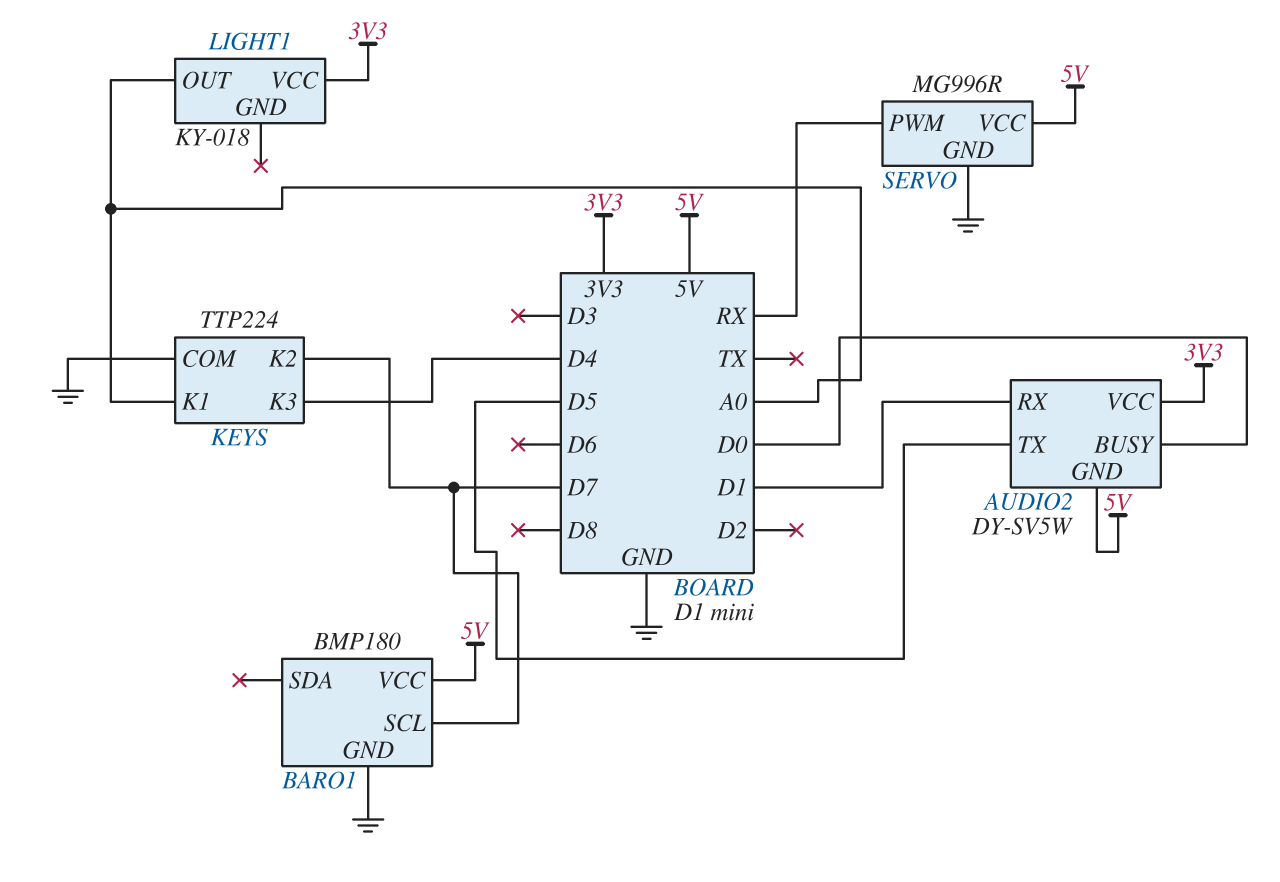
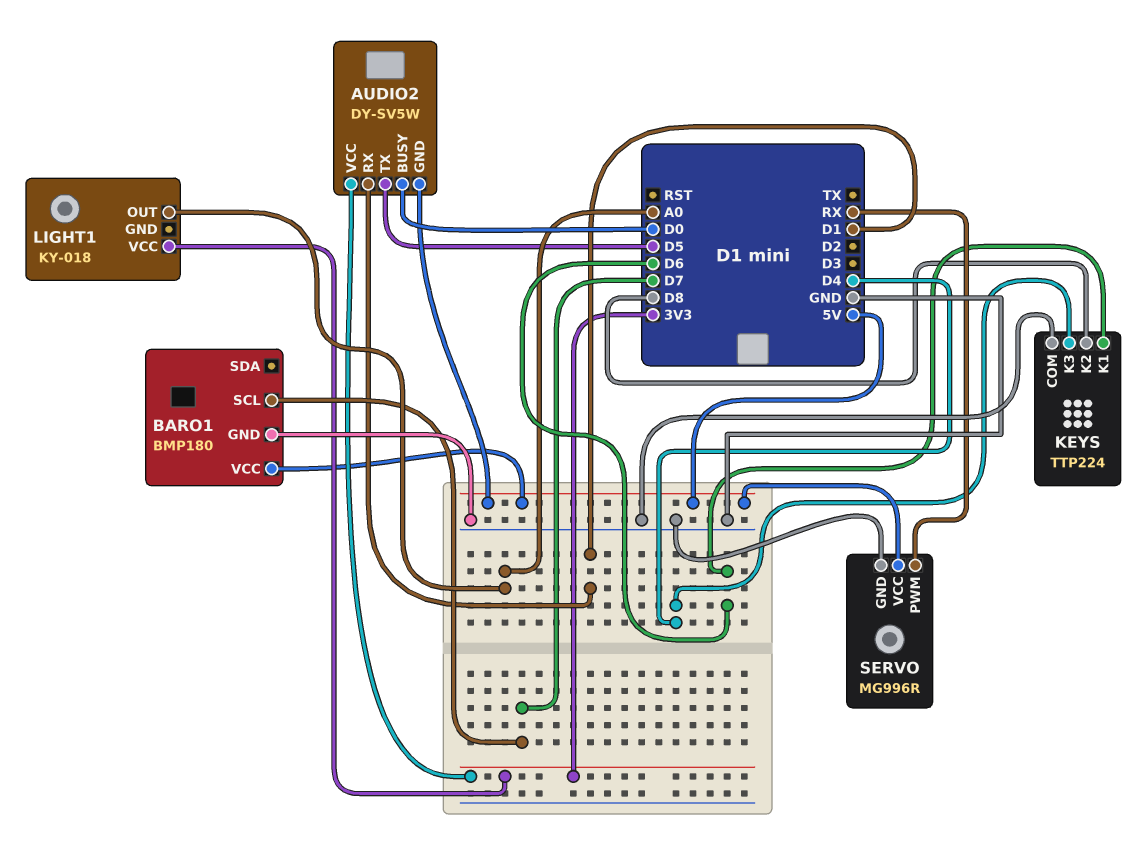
KEYS pin K1: A0 -> D6
KEYS pin K2: D7 -> D8

